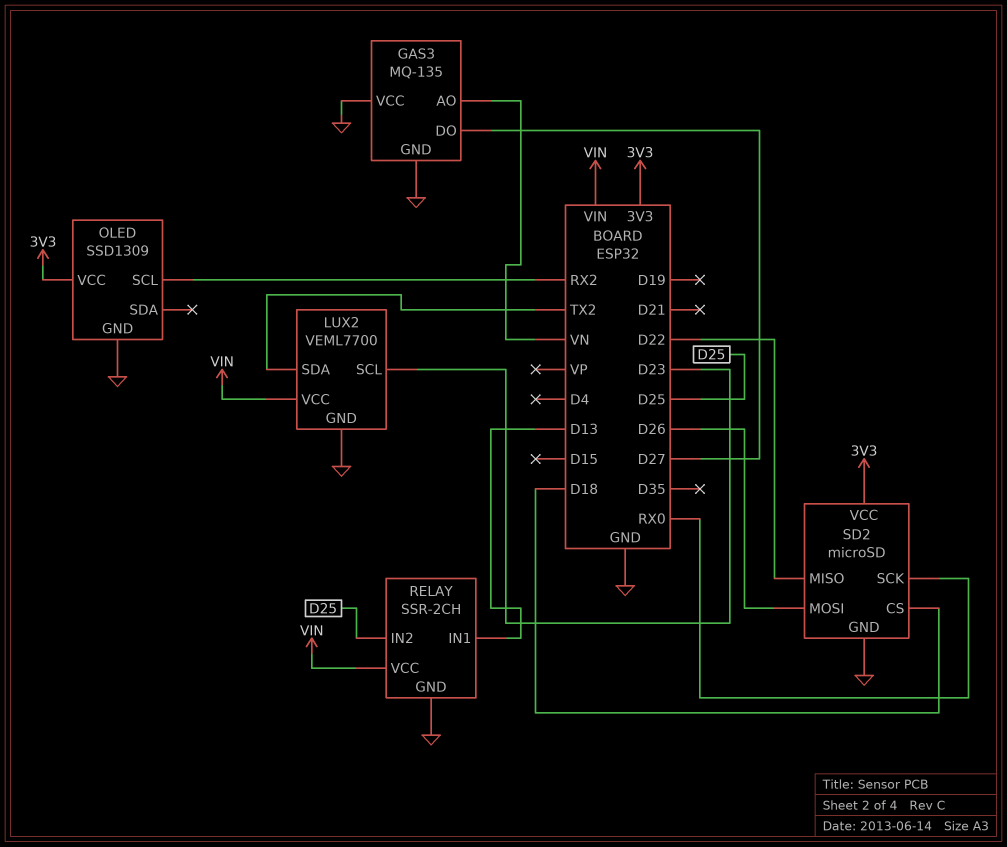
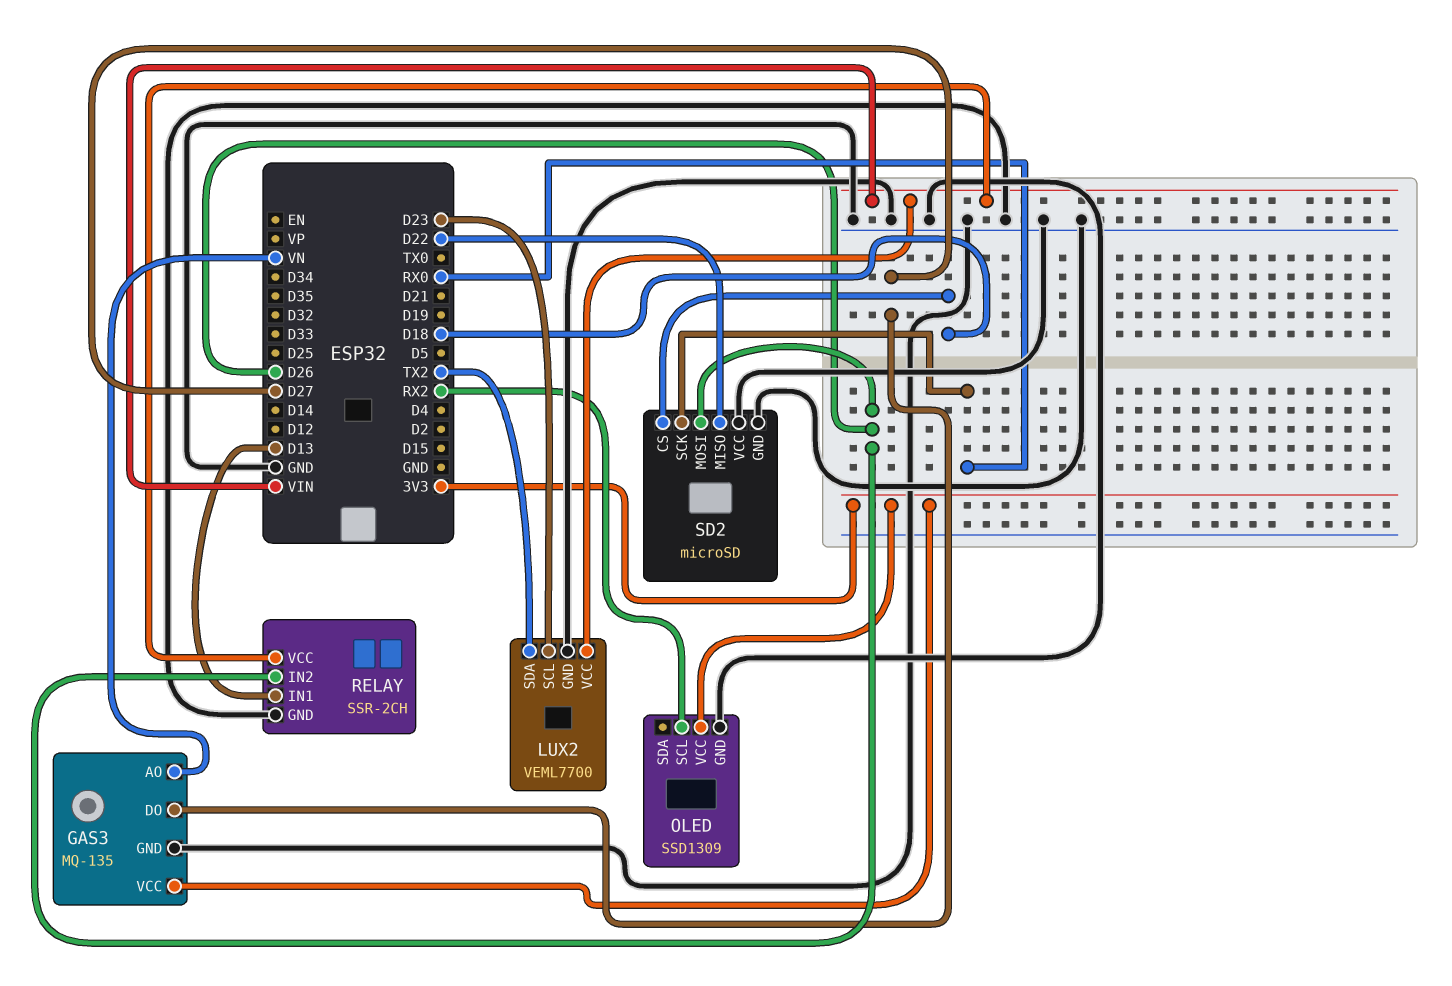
GAS3 pin VCC: GND -> 3V3
RELAY pin IN2: D25 -> D26
SD2 pin VCC: 3V3 -> GND

